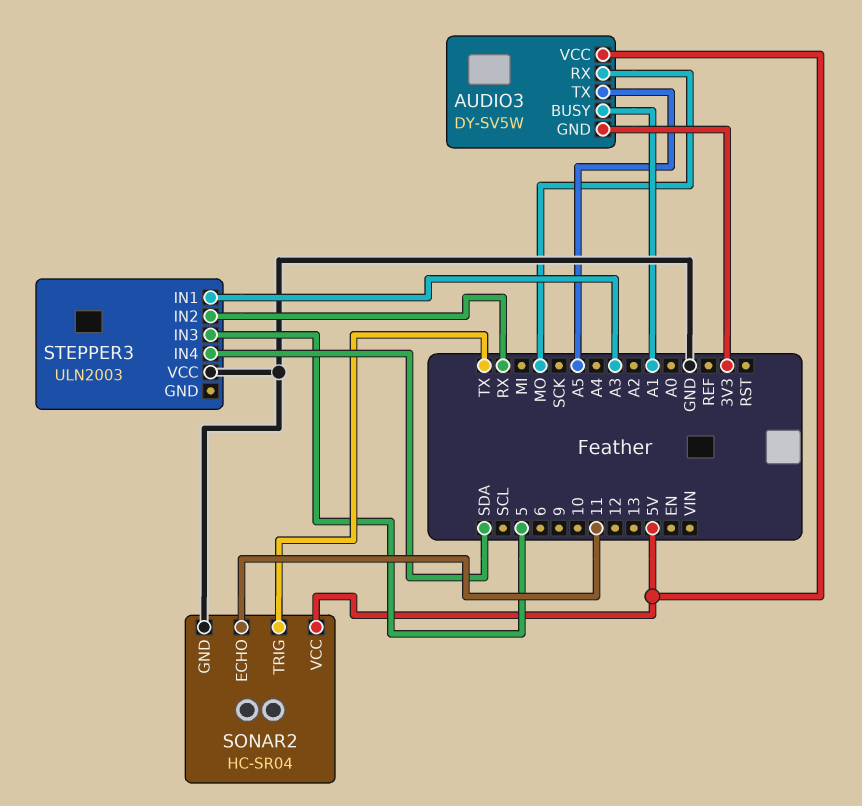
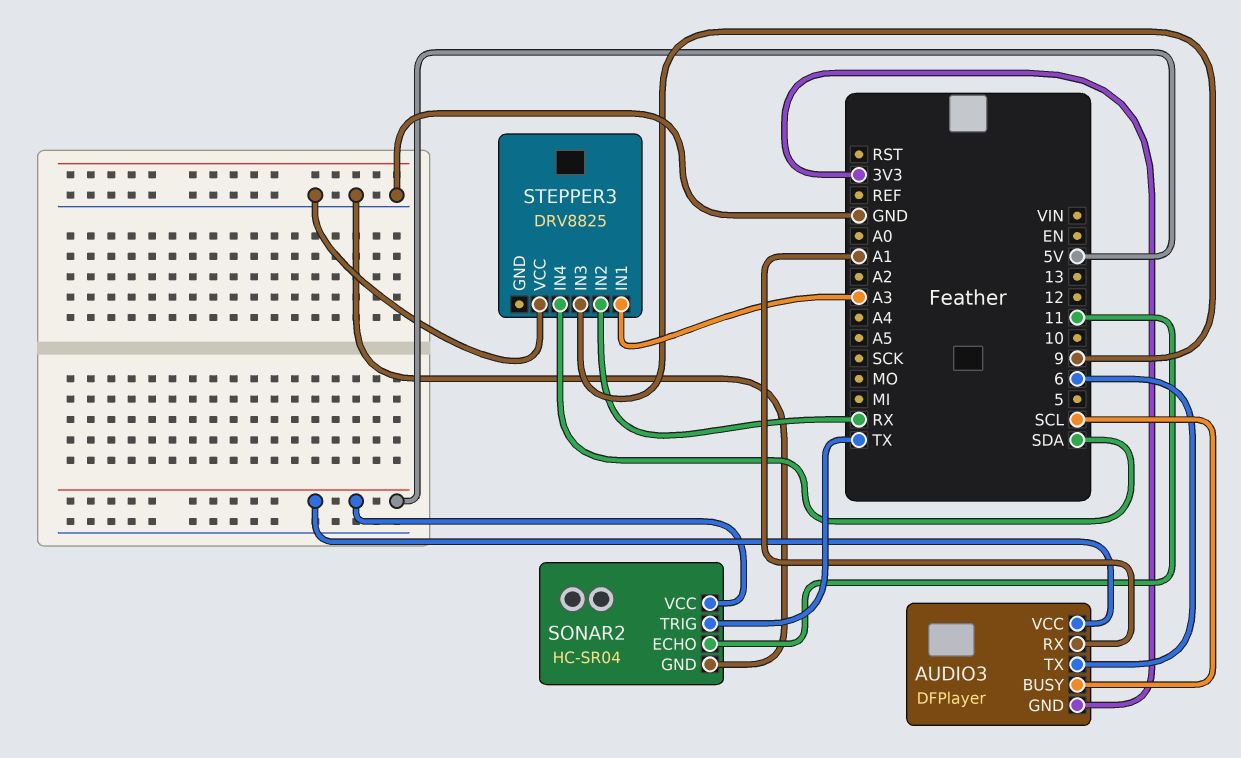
AUDIO3: DY-SV5W -> DFPlayer
AUDIO3 pin BUSY: A1 -> SCL
AUDIO3 pin RX: MO -> A1
AUDIO3 pin TX: A5 -> 6
STEPPER3: ULN2003 -> DRV8825
STEPPER3 pin IN3: 5 -> 9

